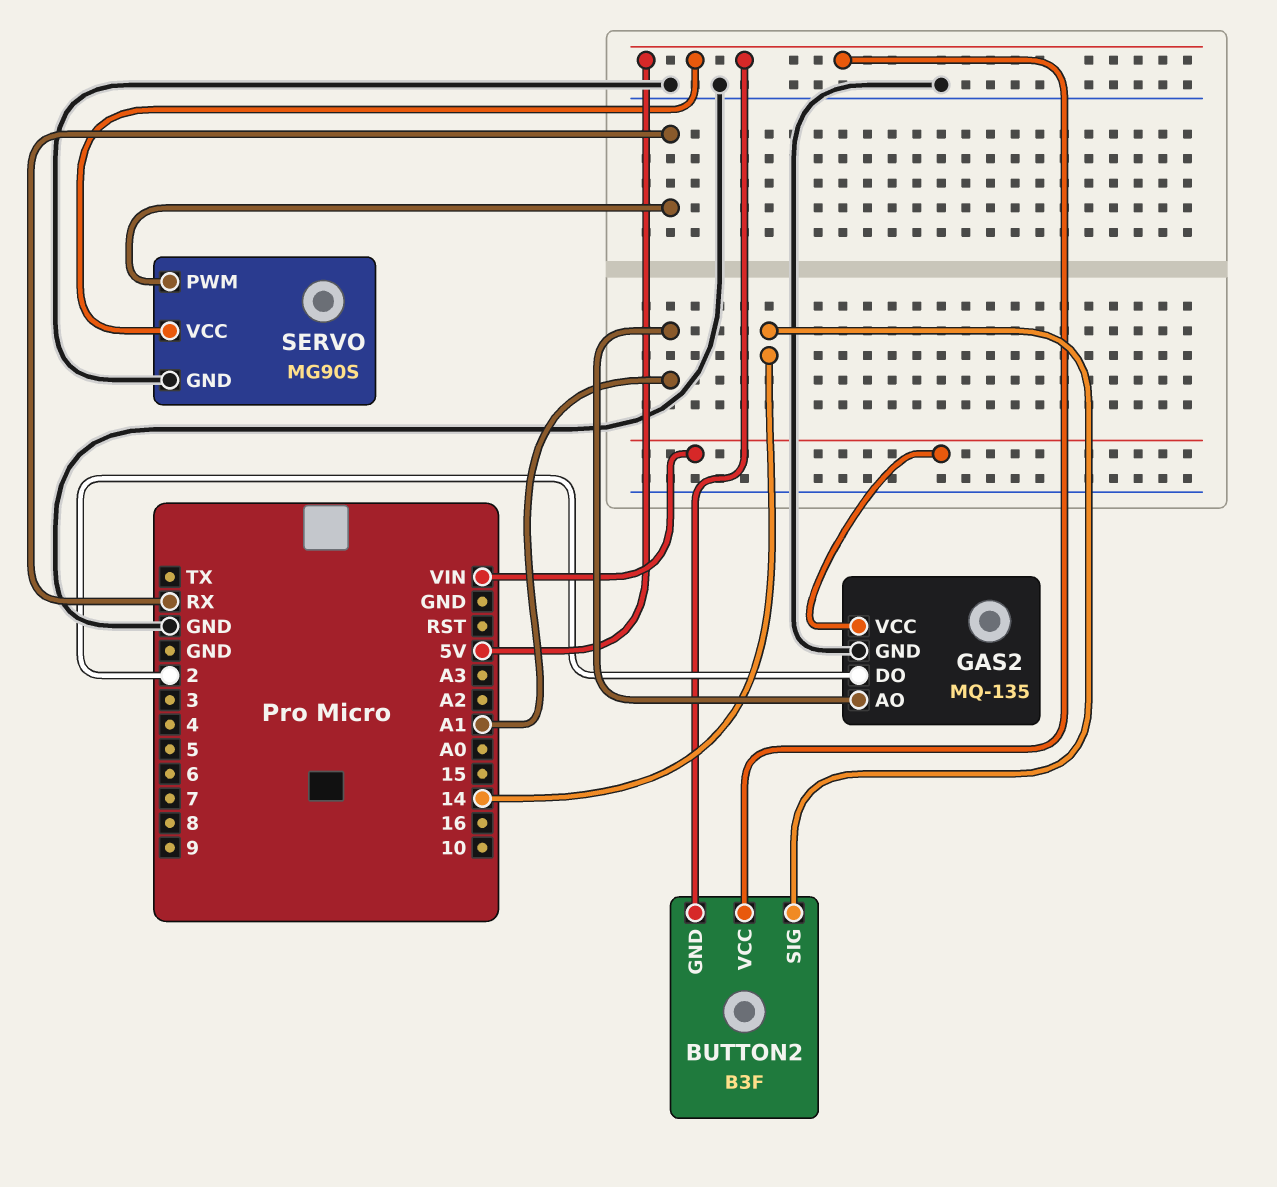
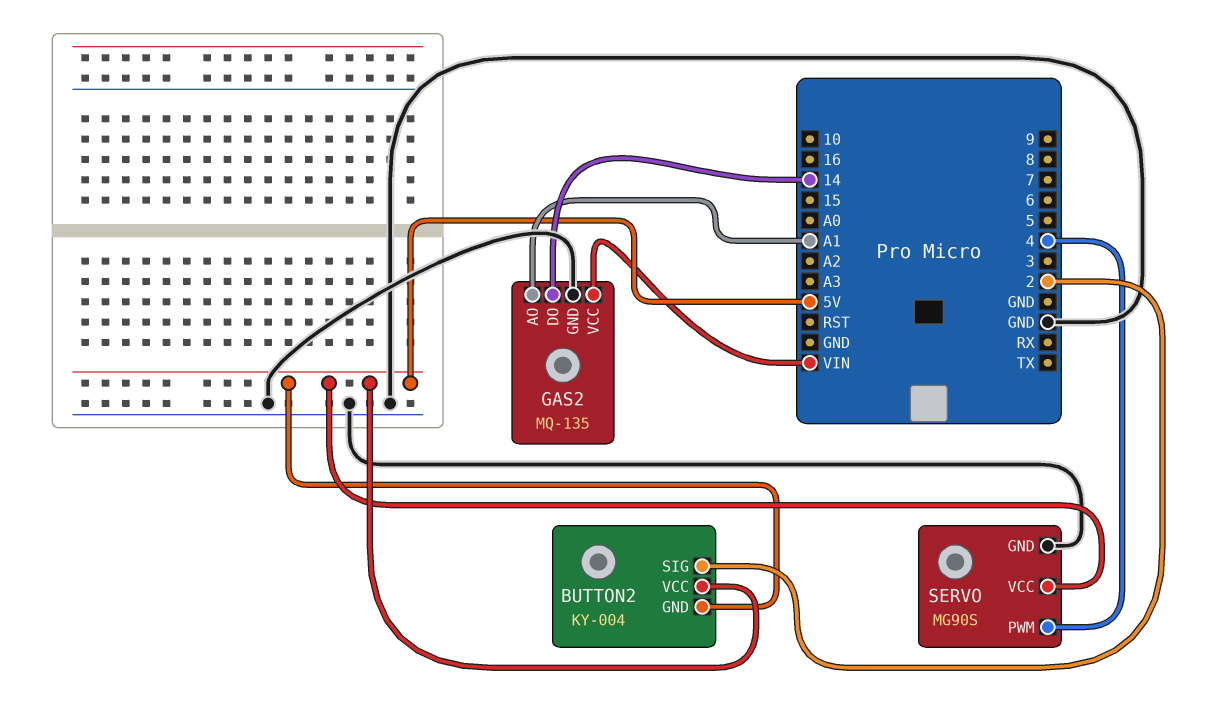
BUTTON2: B3F -> KY-004
BUTTON2 pin SIG: 14 -> 2
GAS2 pin DO: 2 -> 14
SERVO pin PWM: RX -> 4

